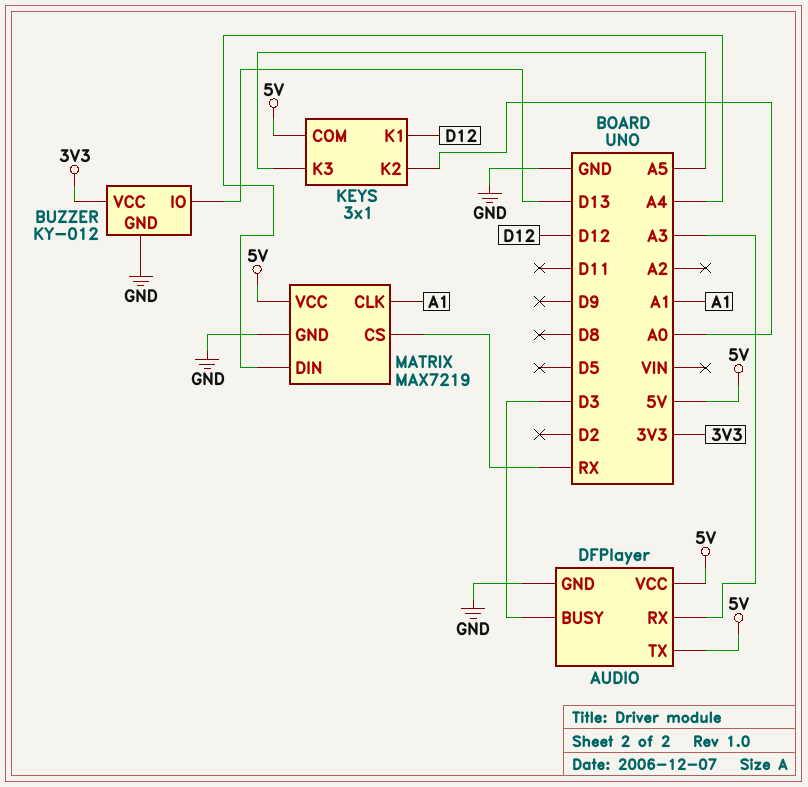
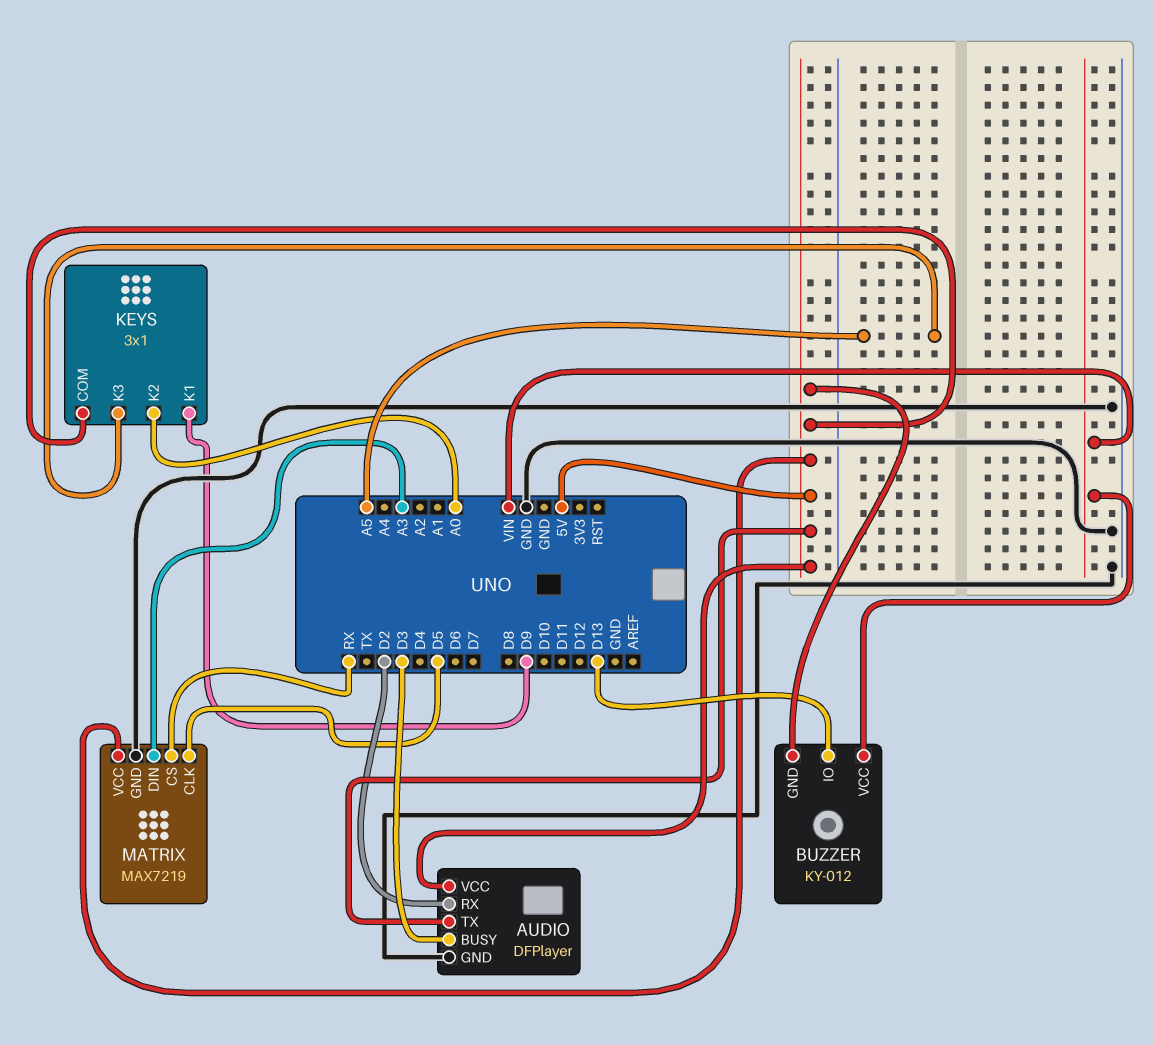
AUDIO pin RX: A3 -> D2
BUZZER pin GND: GND -> 5V
BUZZER pin VCC: 3V3 -> VIN
KEYS pin K1: D12 -> D9
MATRIX pin CLK: A1 -> D5
MATRIX pin DIN: A4 -> A3

